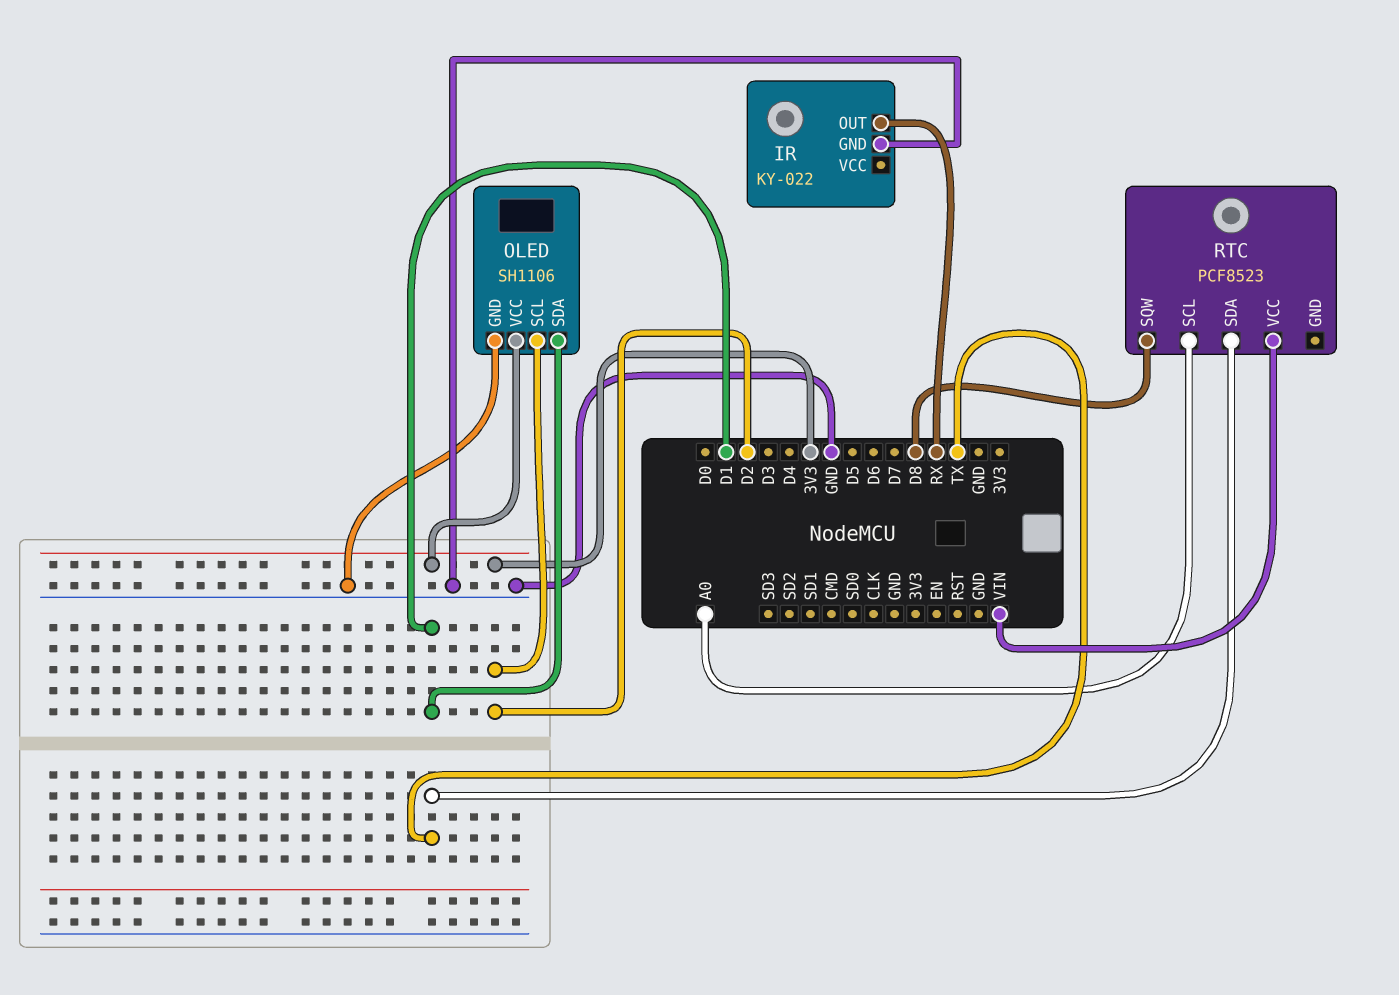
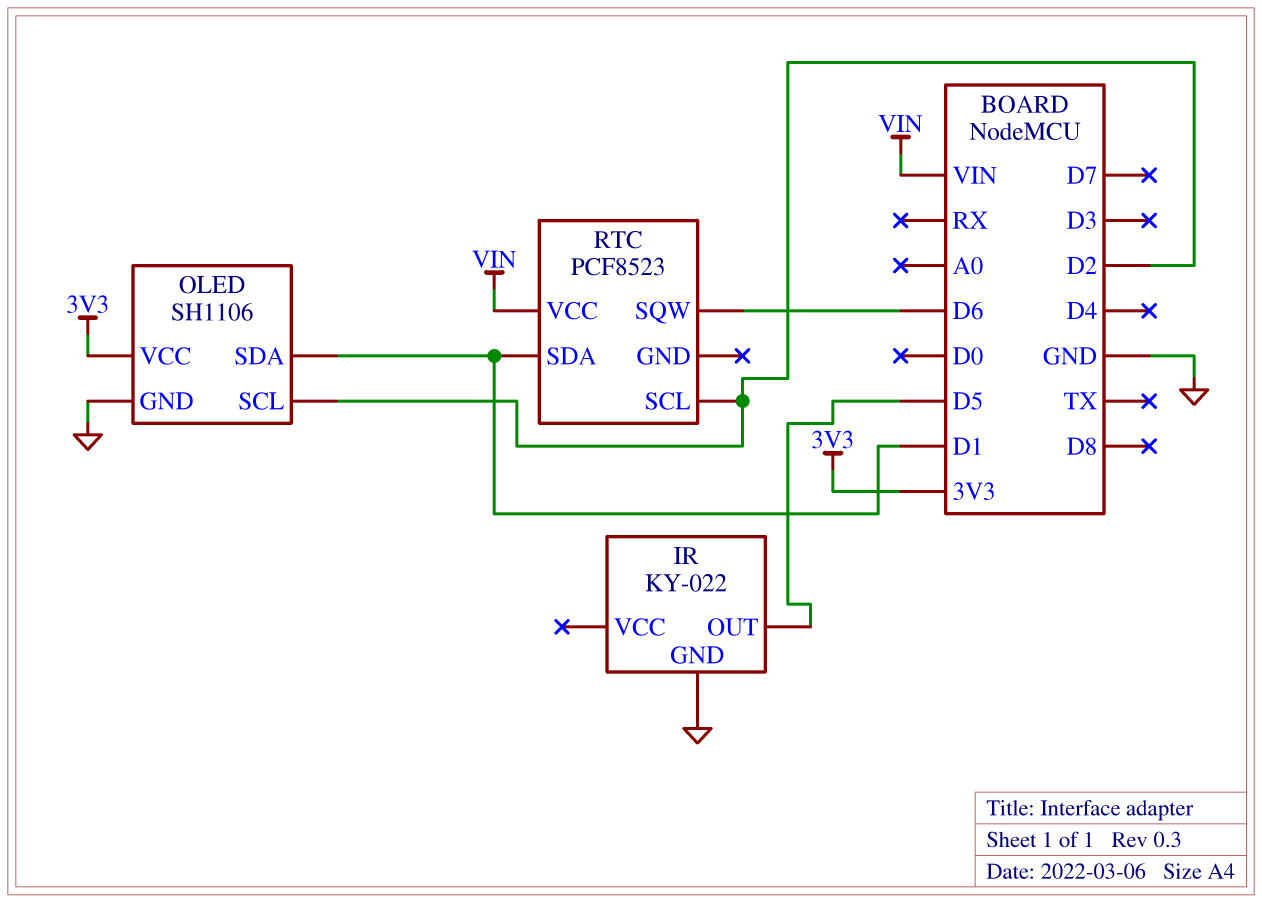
IR pin OUT: RX -> D5
RTC pin SCL: A0 -> D2
RTC pin SDA: TX -> D1
RTC pin SQW: D8 -> D6

